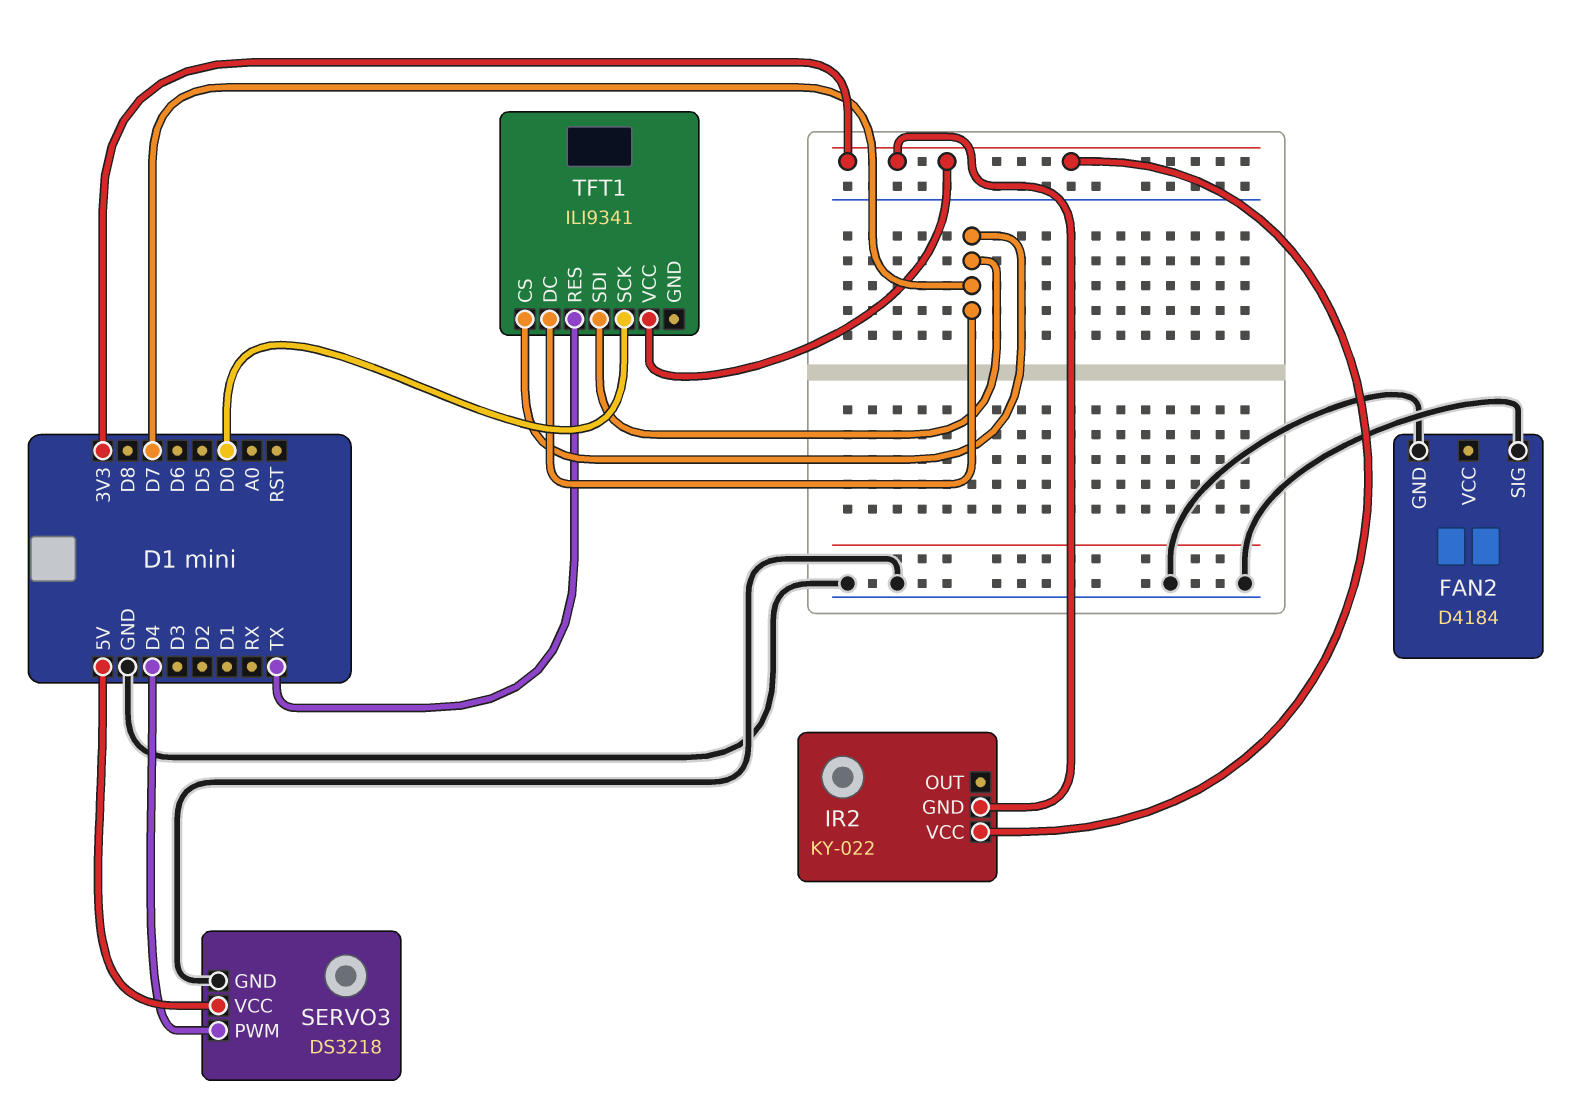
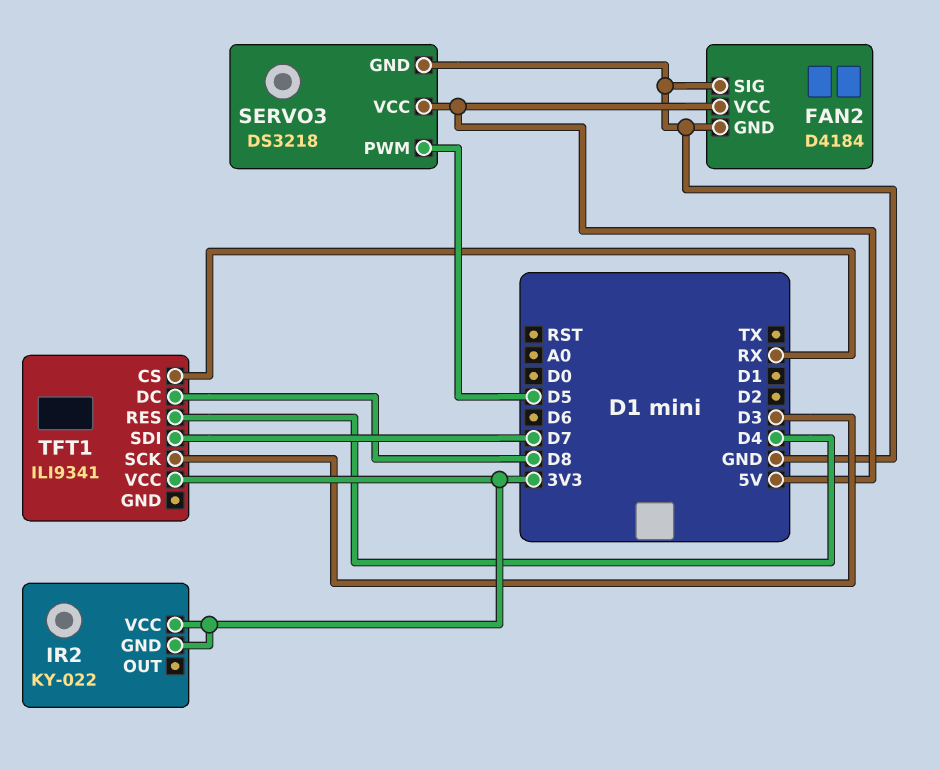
FAN2 pin VCC: none -> 5V
SERVO3 pin PWM: D4 -> D5
TFT1 pin CS: D7 -> RX
TFT1 pin DC: D7 -> D8
TFT1 pin RES: TX -> D4
TFT1 pin SCK: D0 -> D3

